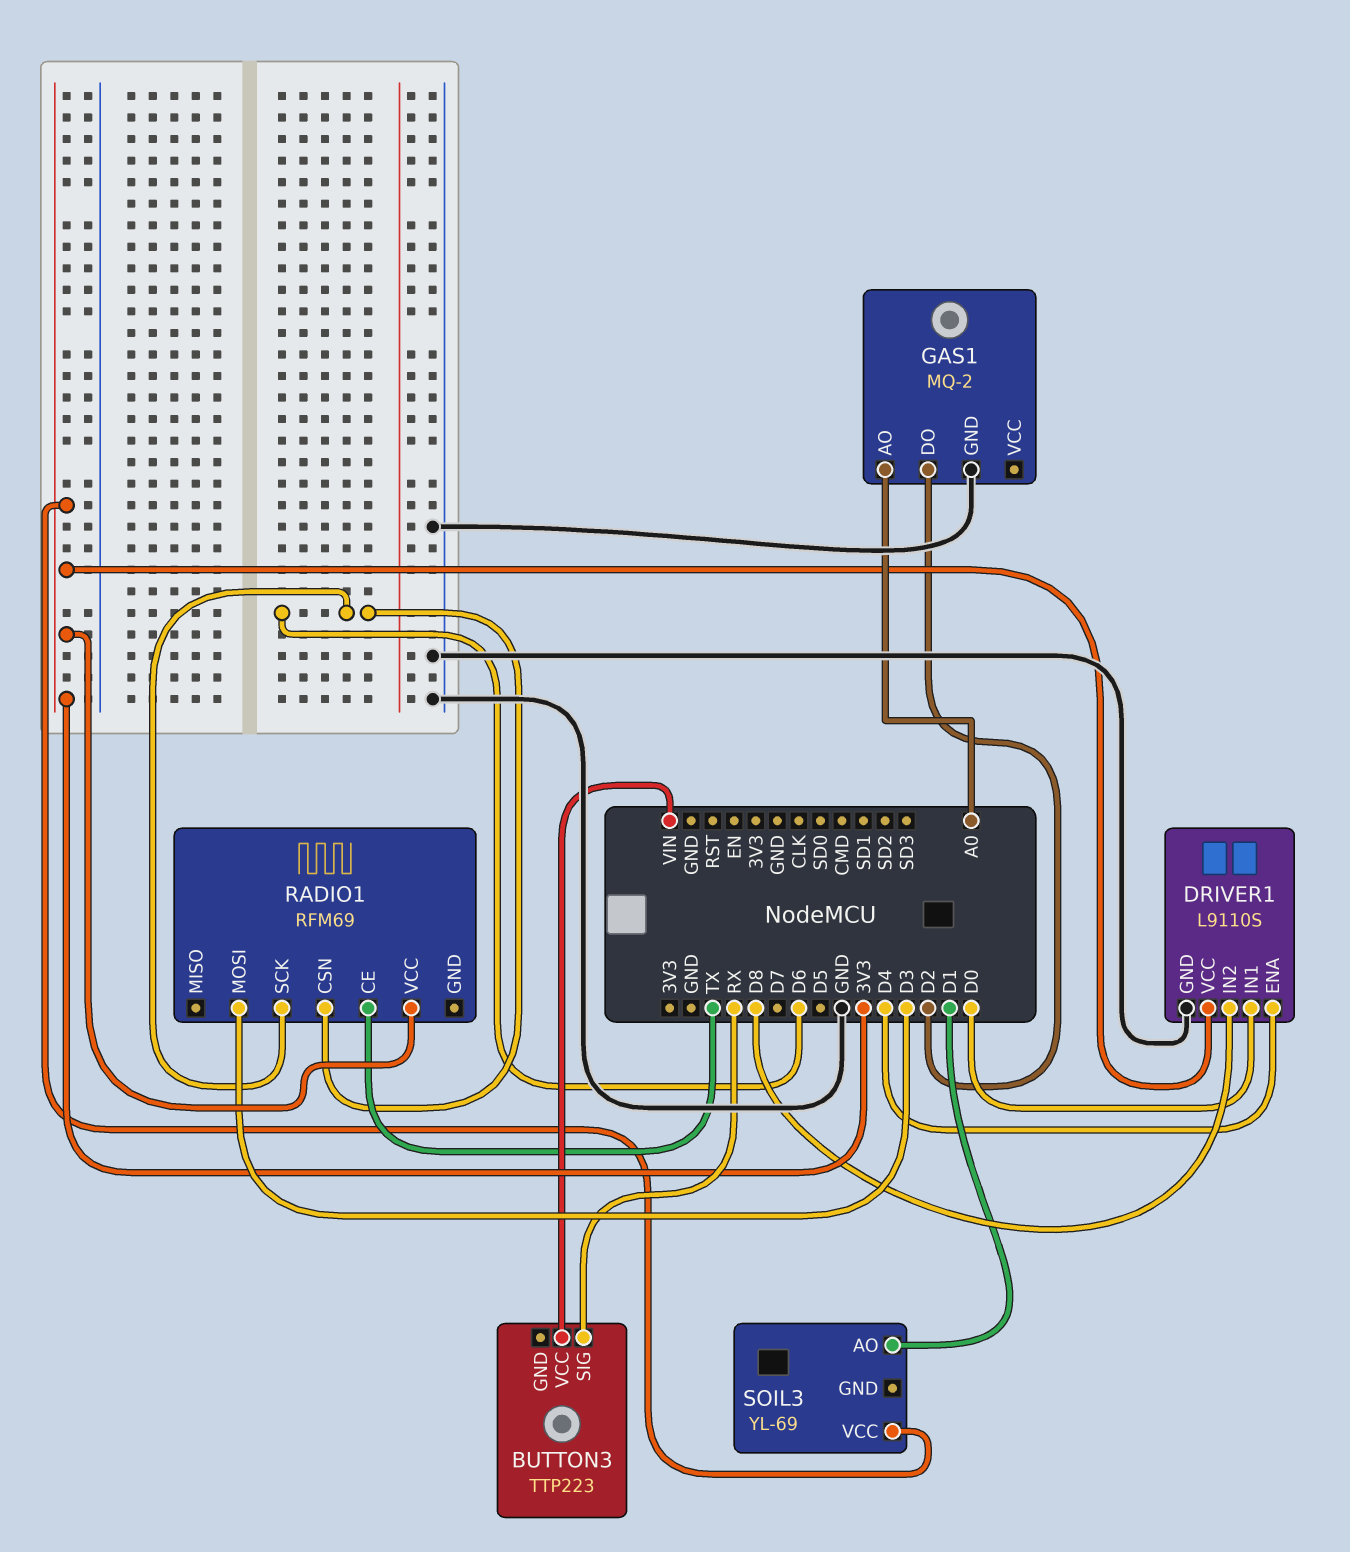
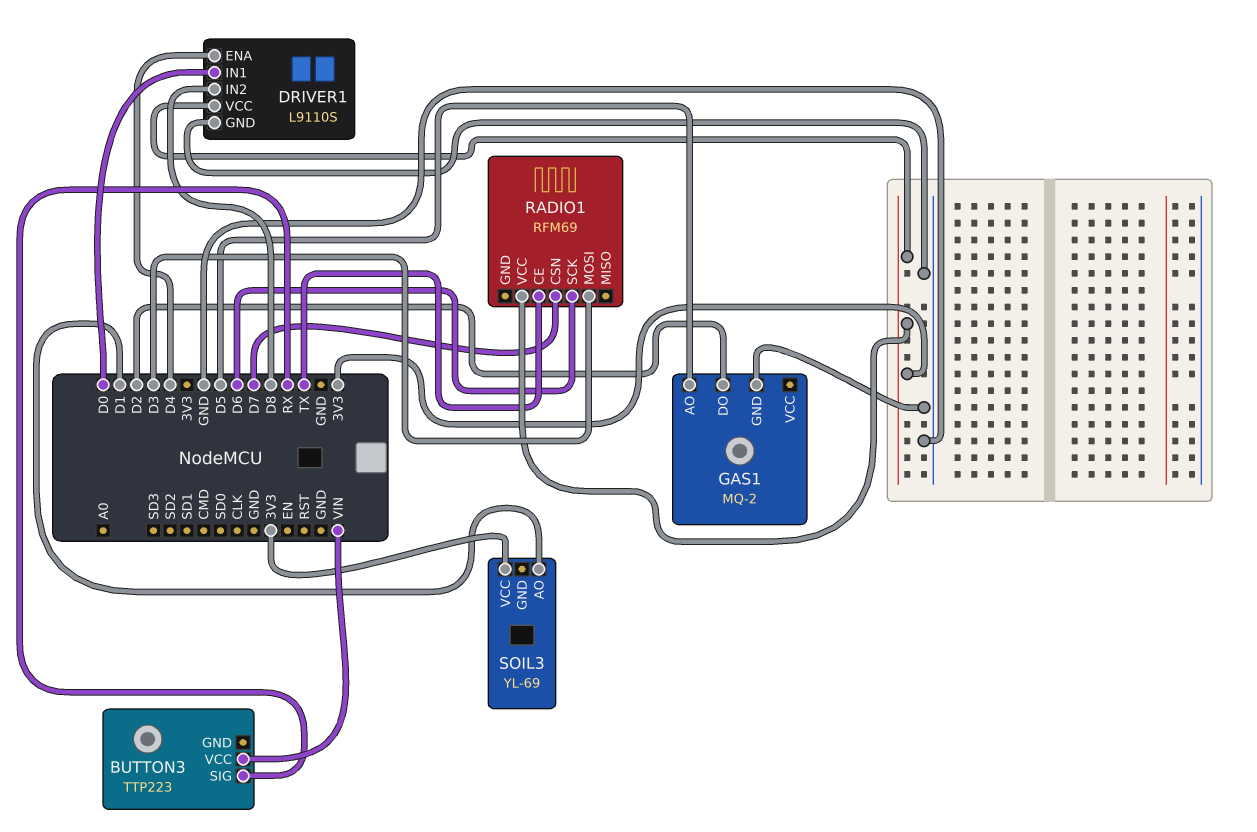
GAS1 pin AO: A0 -> D5
RADIO1 pin CSN: D6 -> D7

